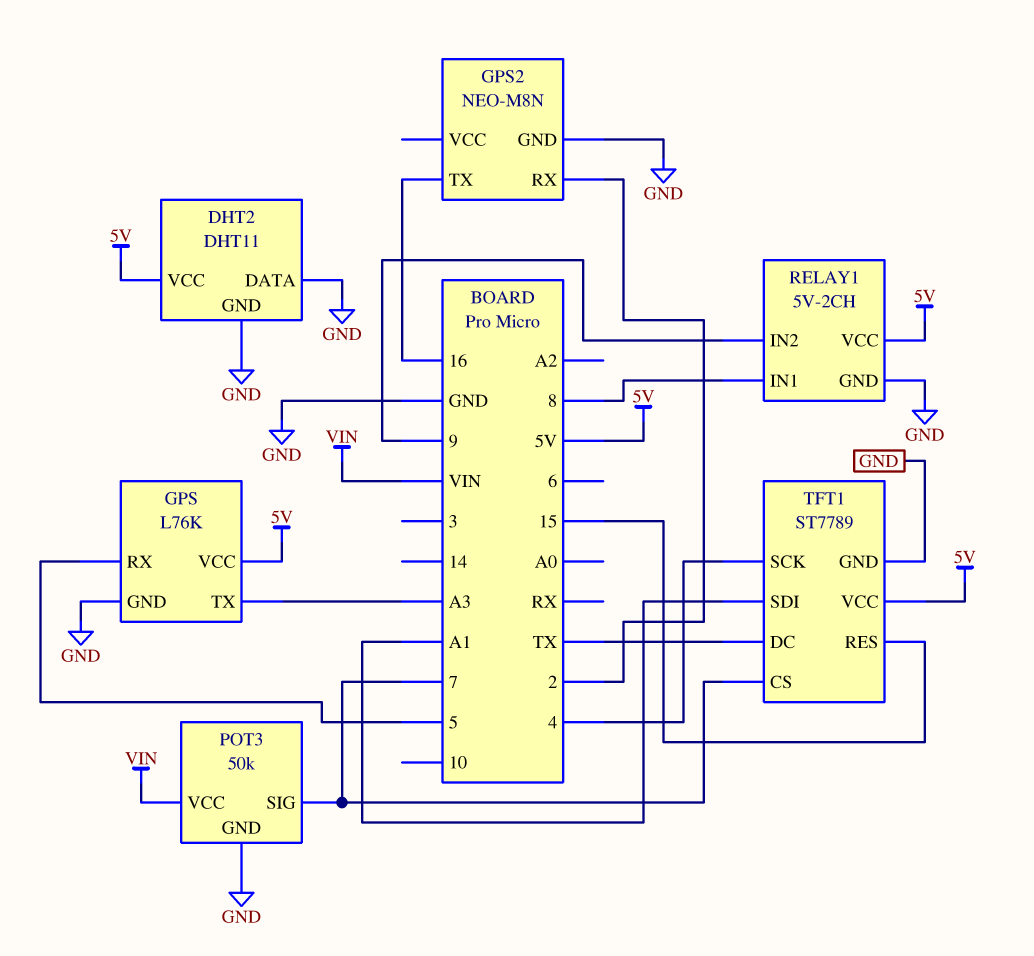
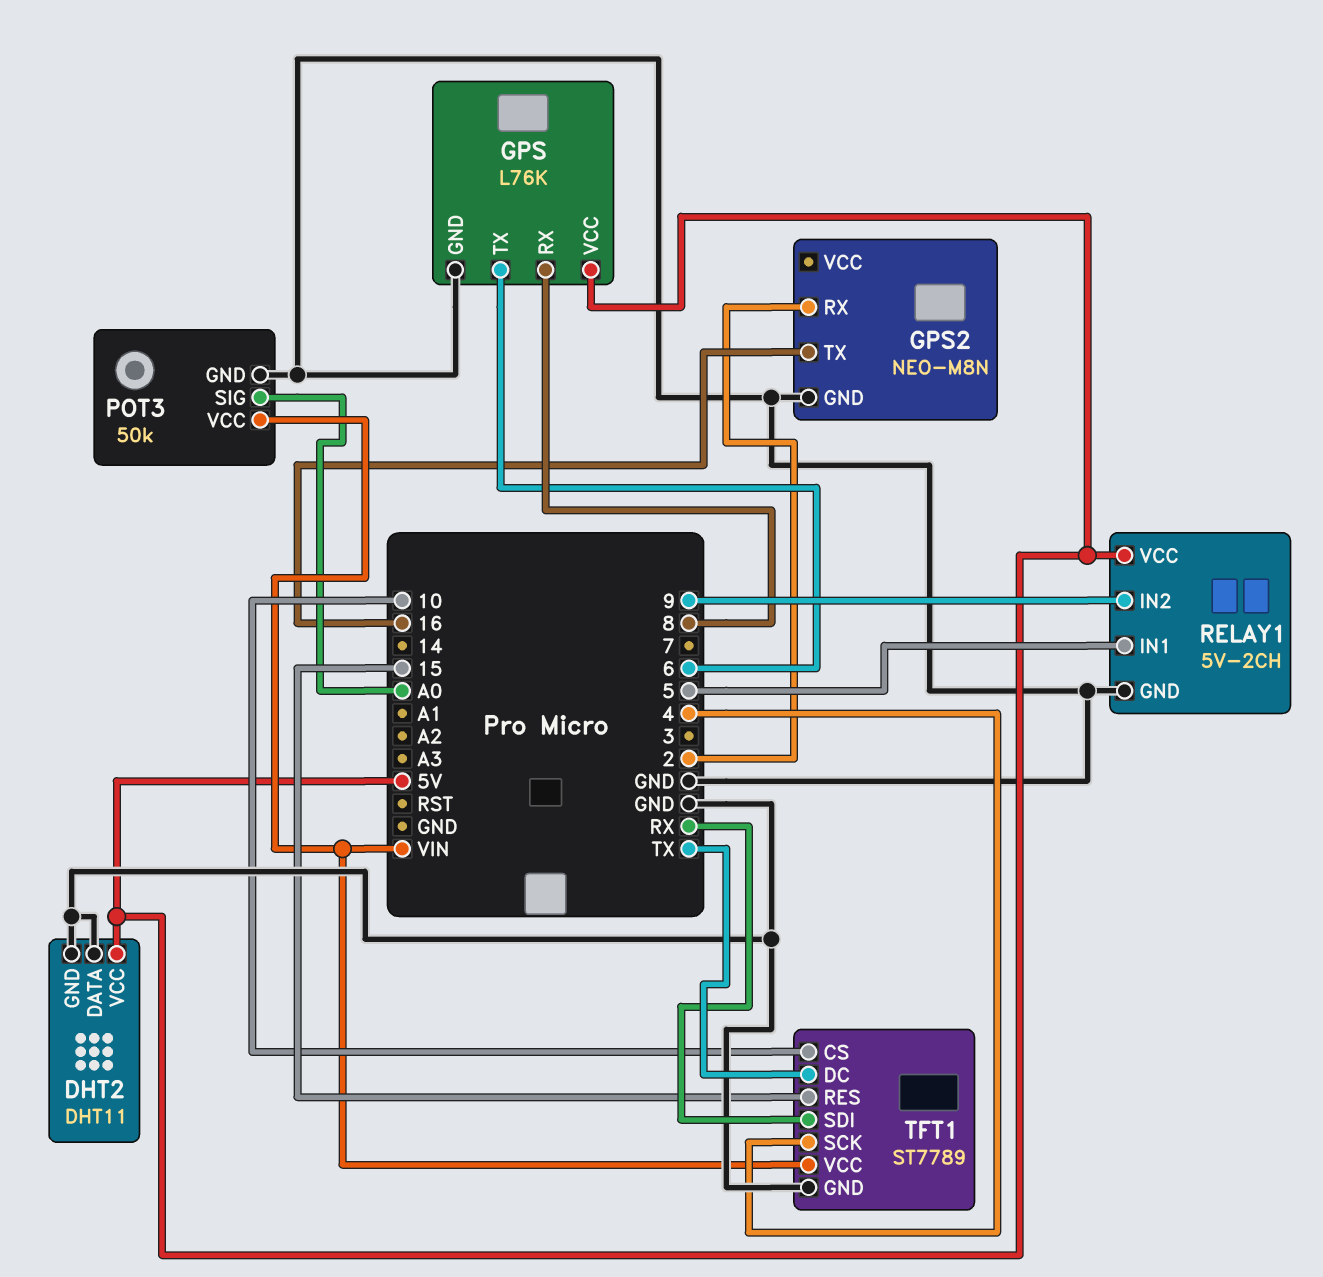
GPS pin RX: 5 -> 8
GPS pin TX: A3 -> 6
POT3 pin SIG: 7 -> A0
RELAY1 pin IN1: 8 -> 5
TFT1 pin CS: 7 -> 10
TFT1 pin SDI: A1 -> RX
TFT1 pin VCC: 5V -> VIN

